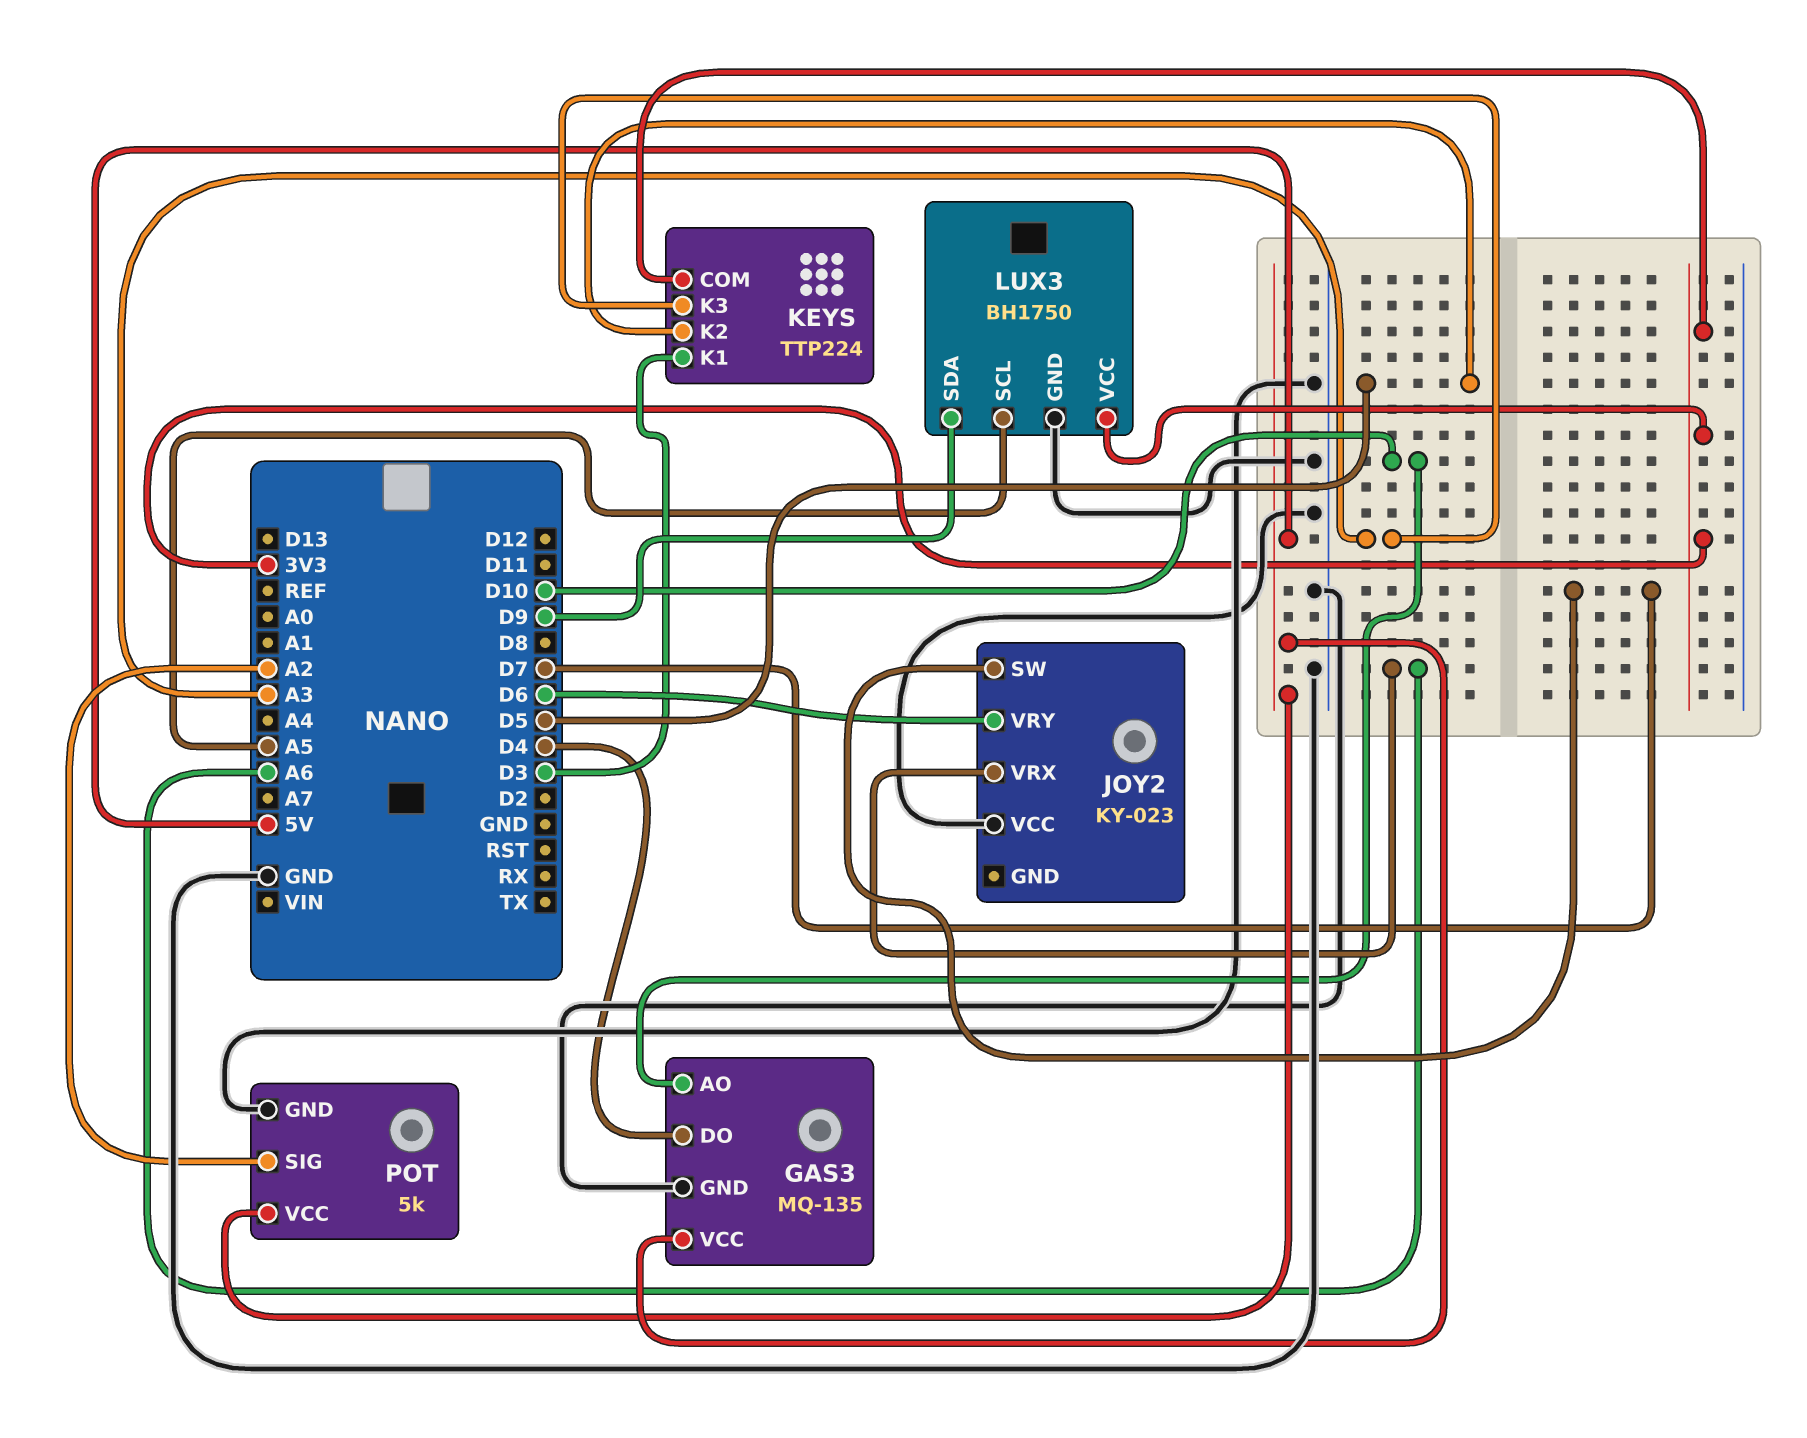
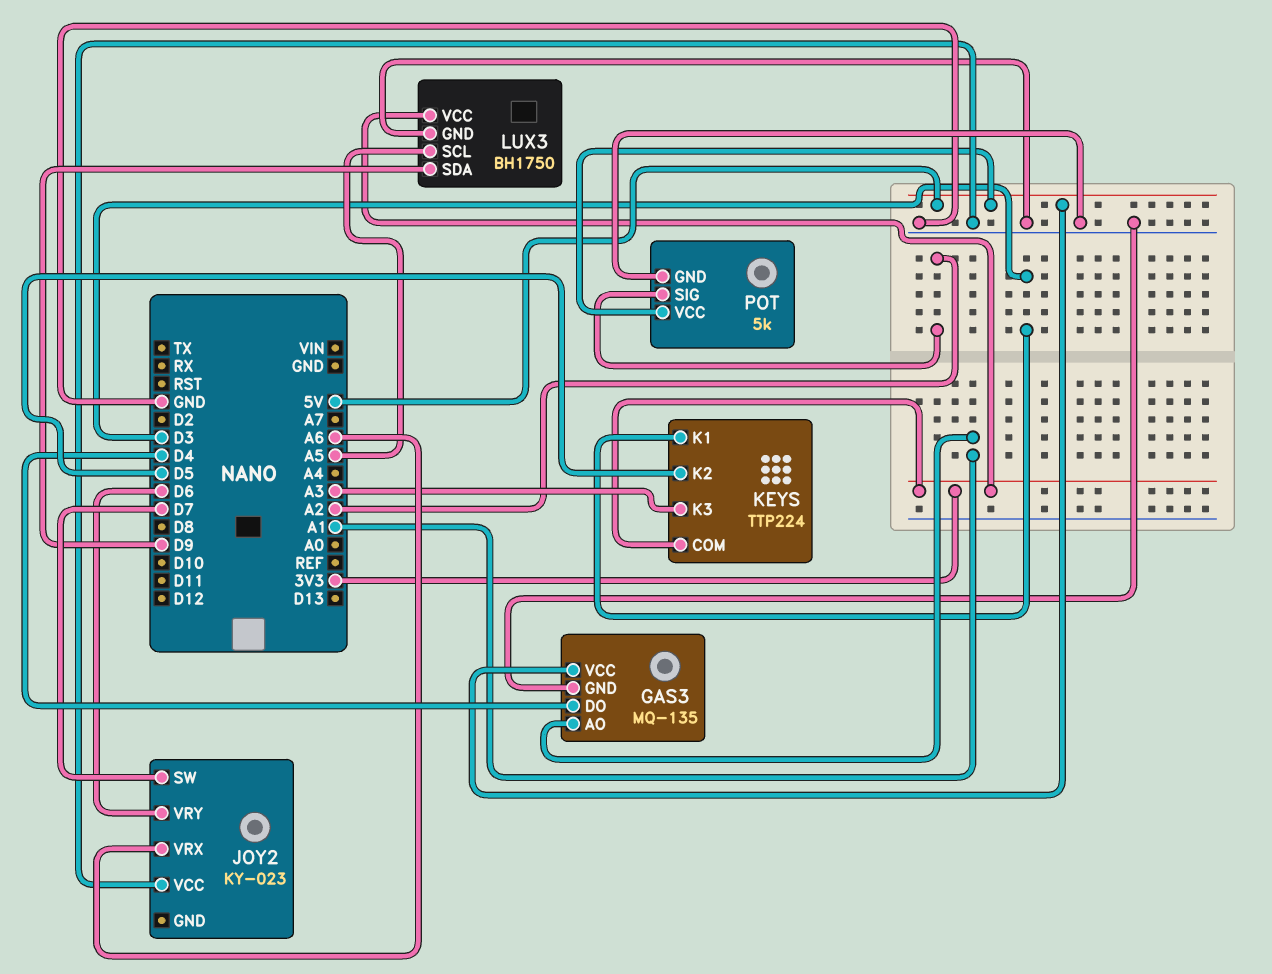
GAS3 pin AO: D10 -> A1

